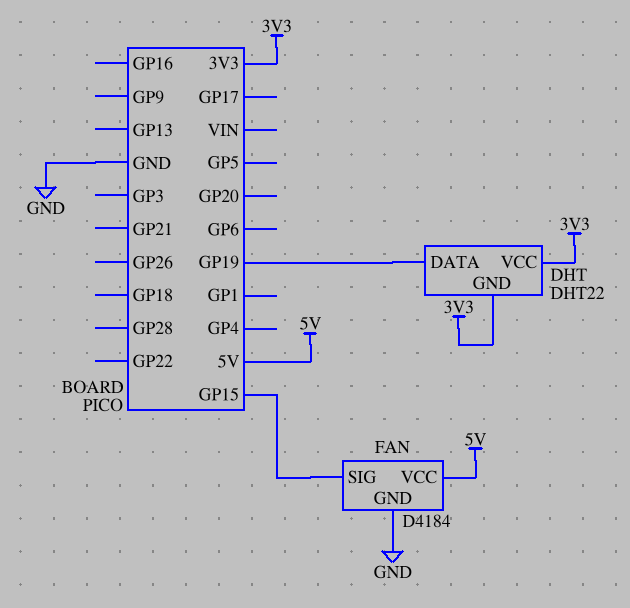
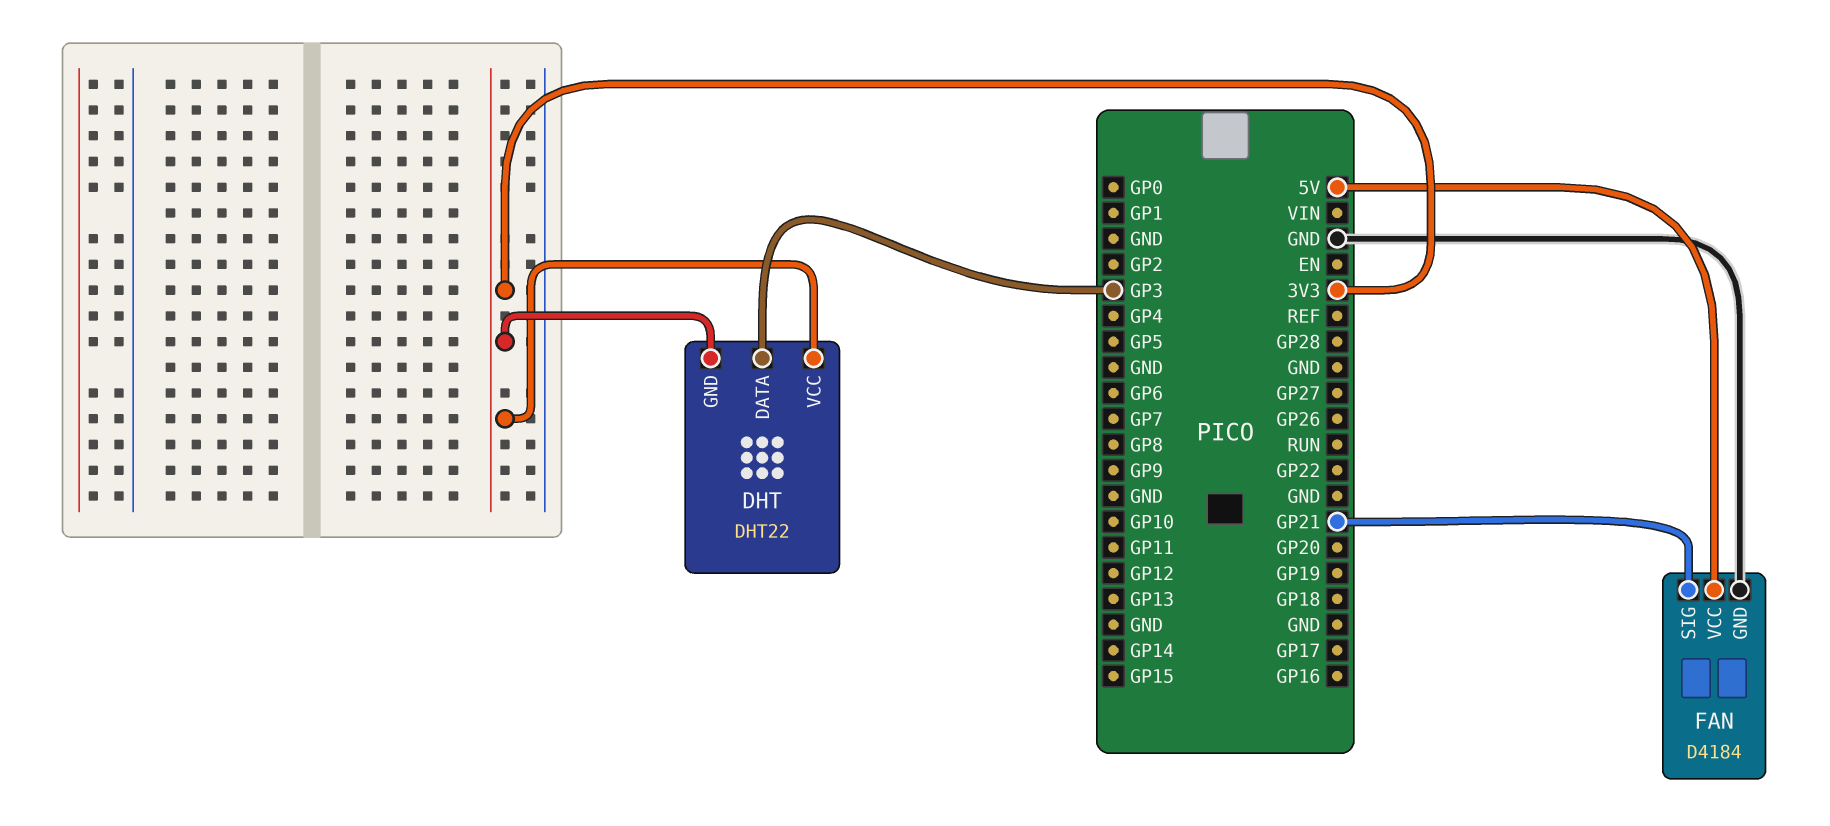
DHT pin DATA: GP19 -> GP3
FAN pin SIG: GP15 -> GP21

